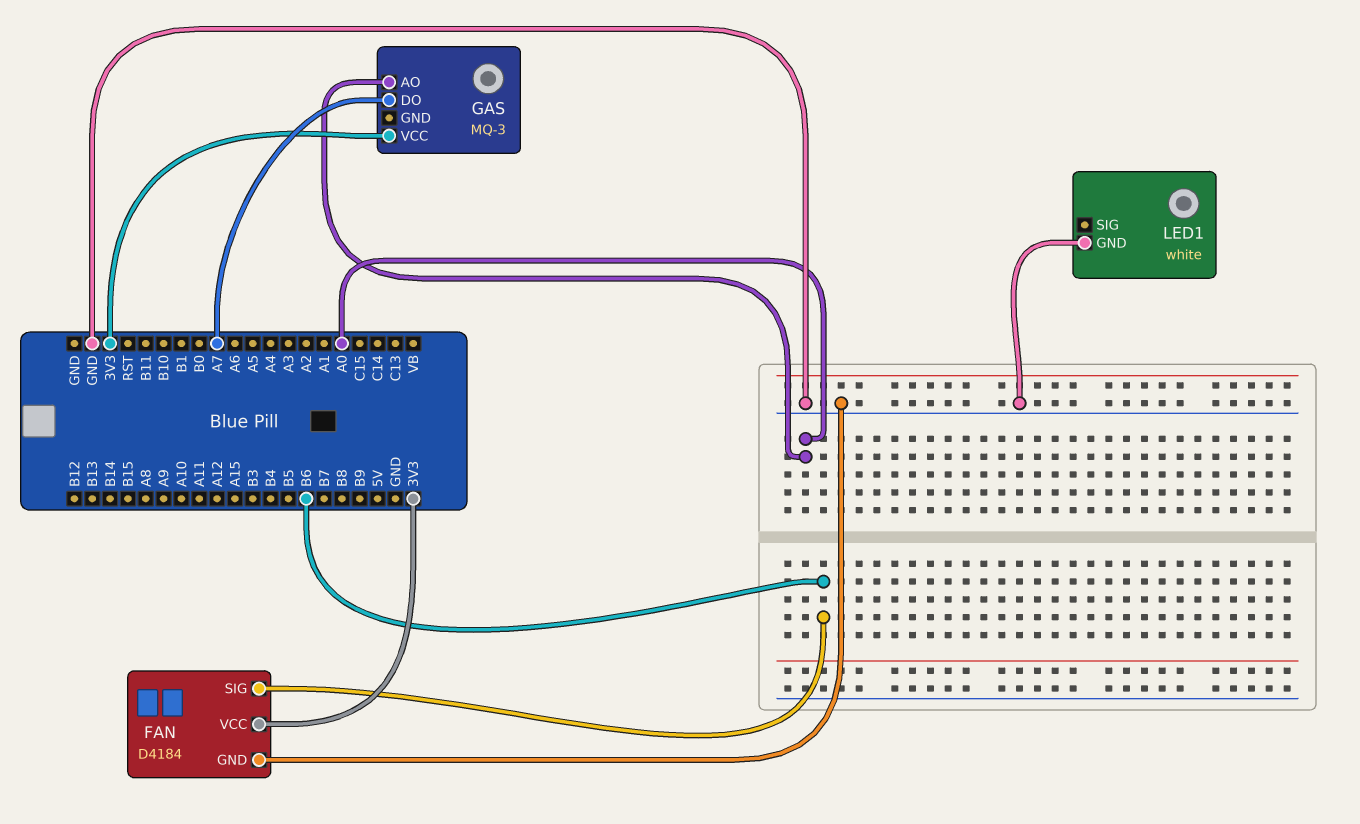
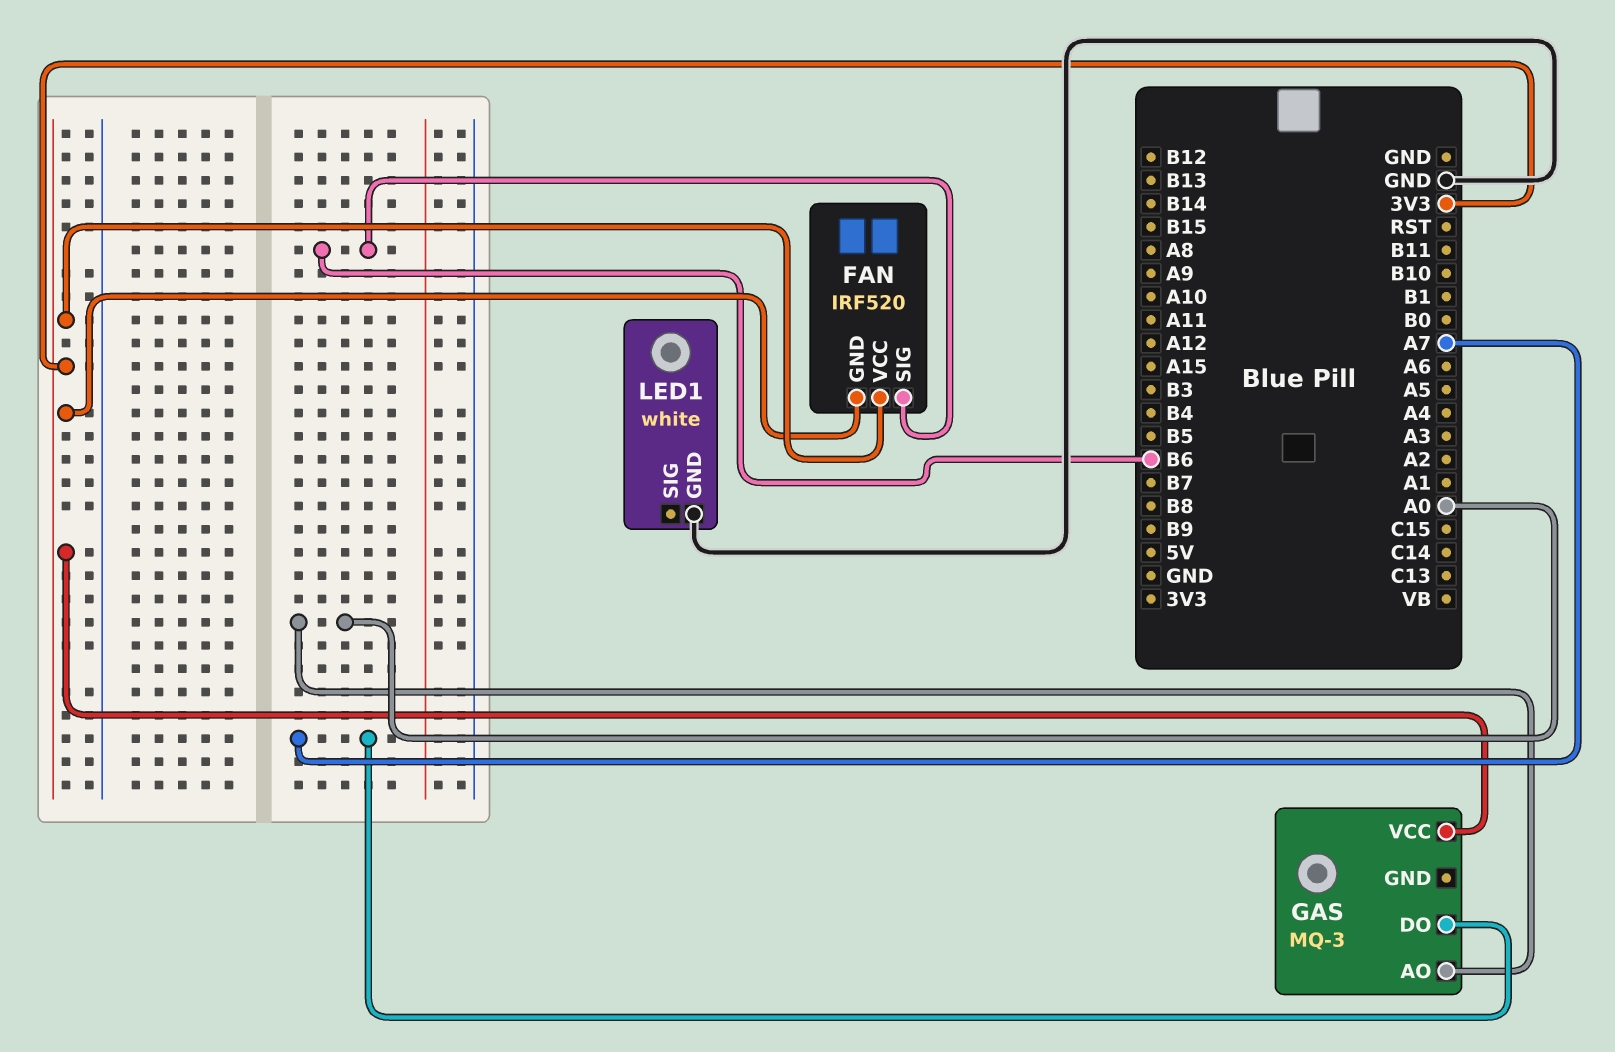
FAN: D4184 -> IRF520
FAN pin GND: GND -> 3V3

